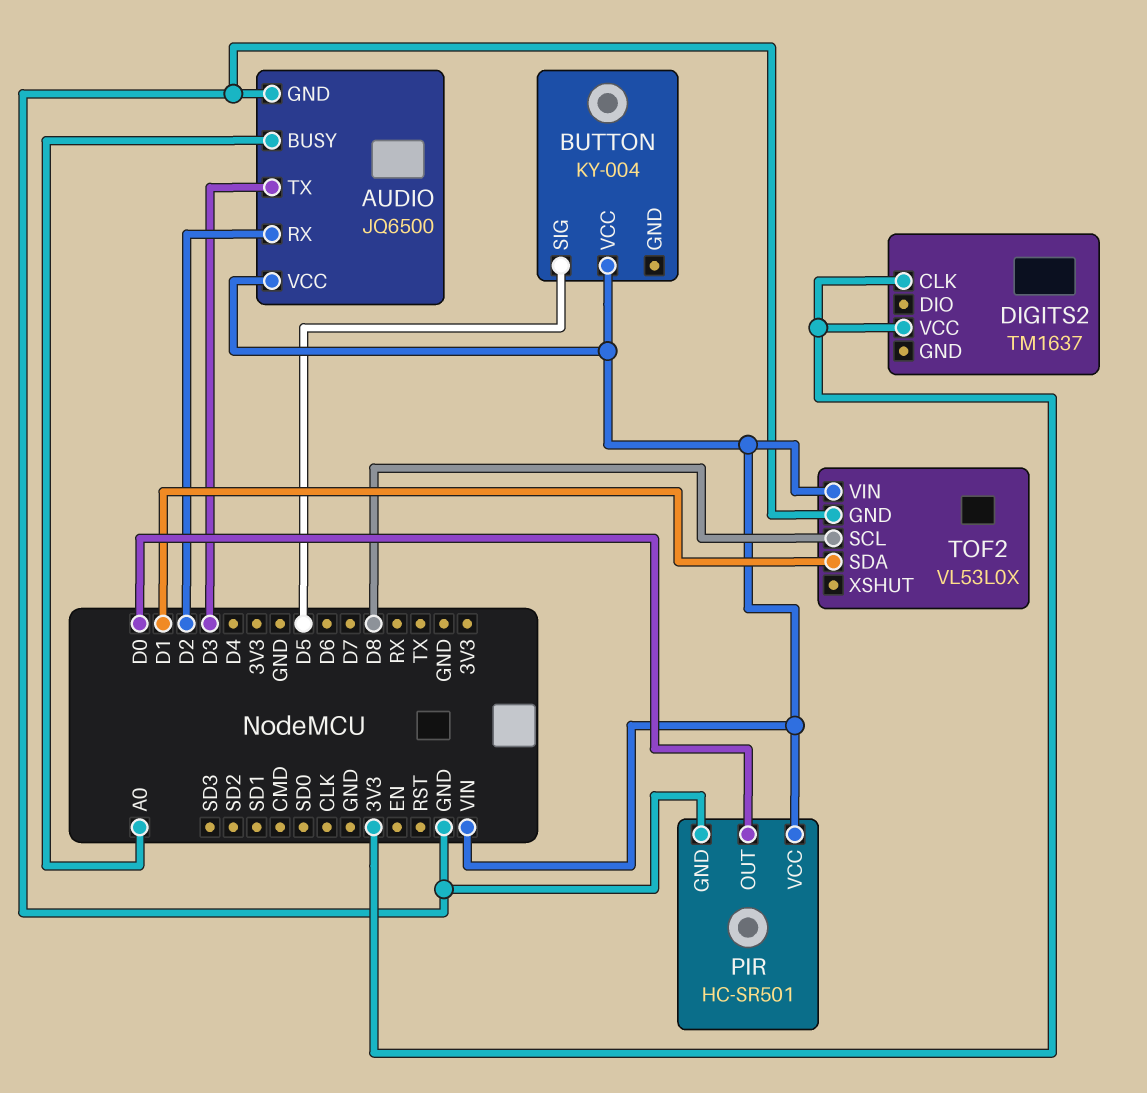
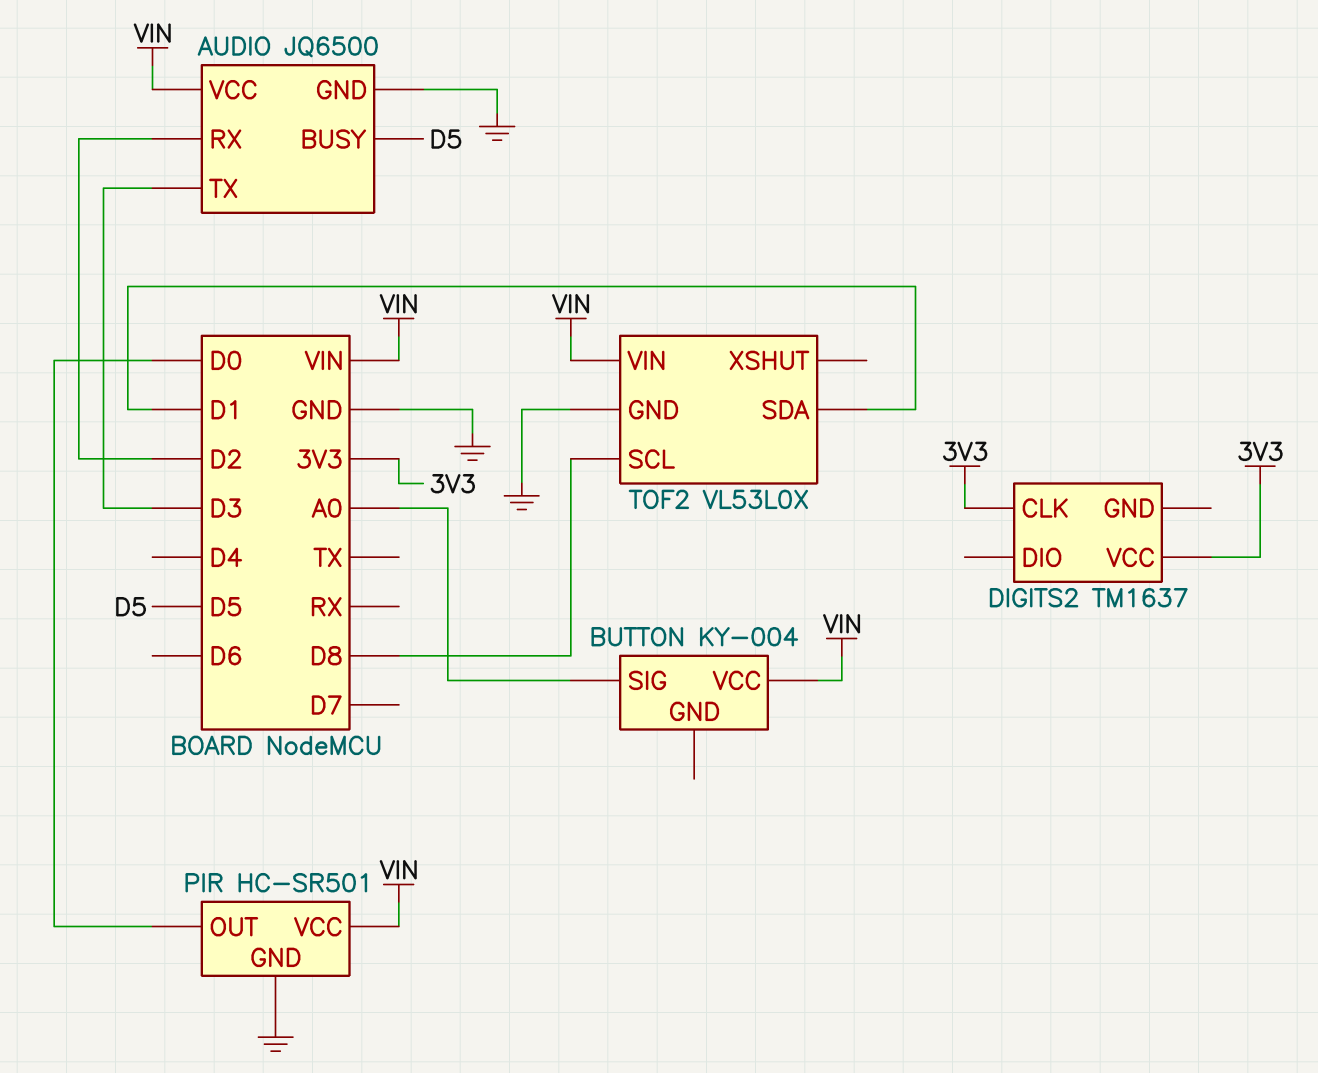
AUDIO pin BUSY: A0 -> D5
BUTTON pin SIG: D5 -> A0

